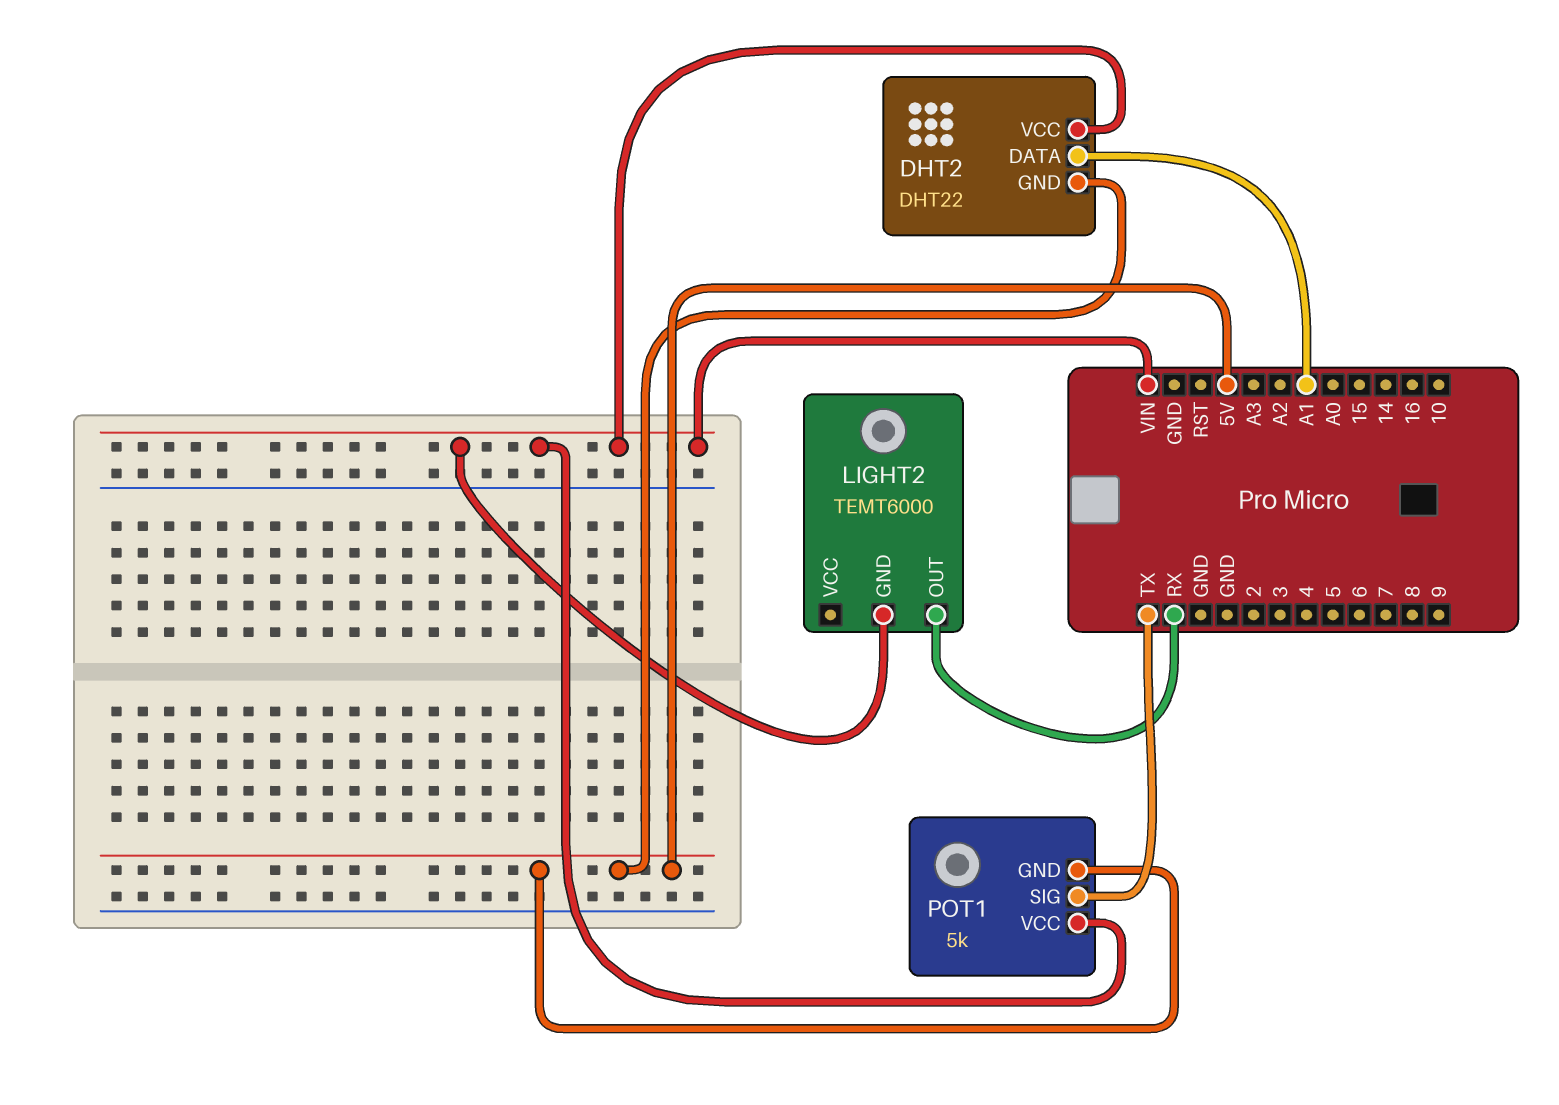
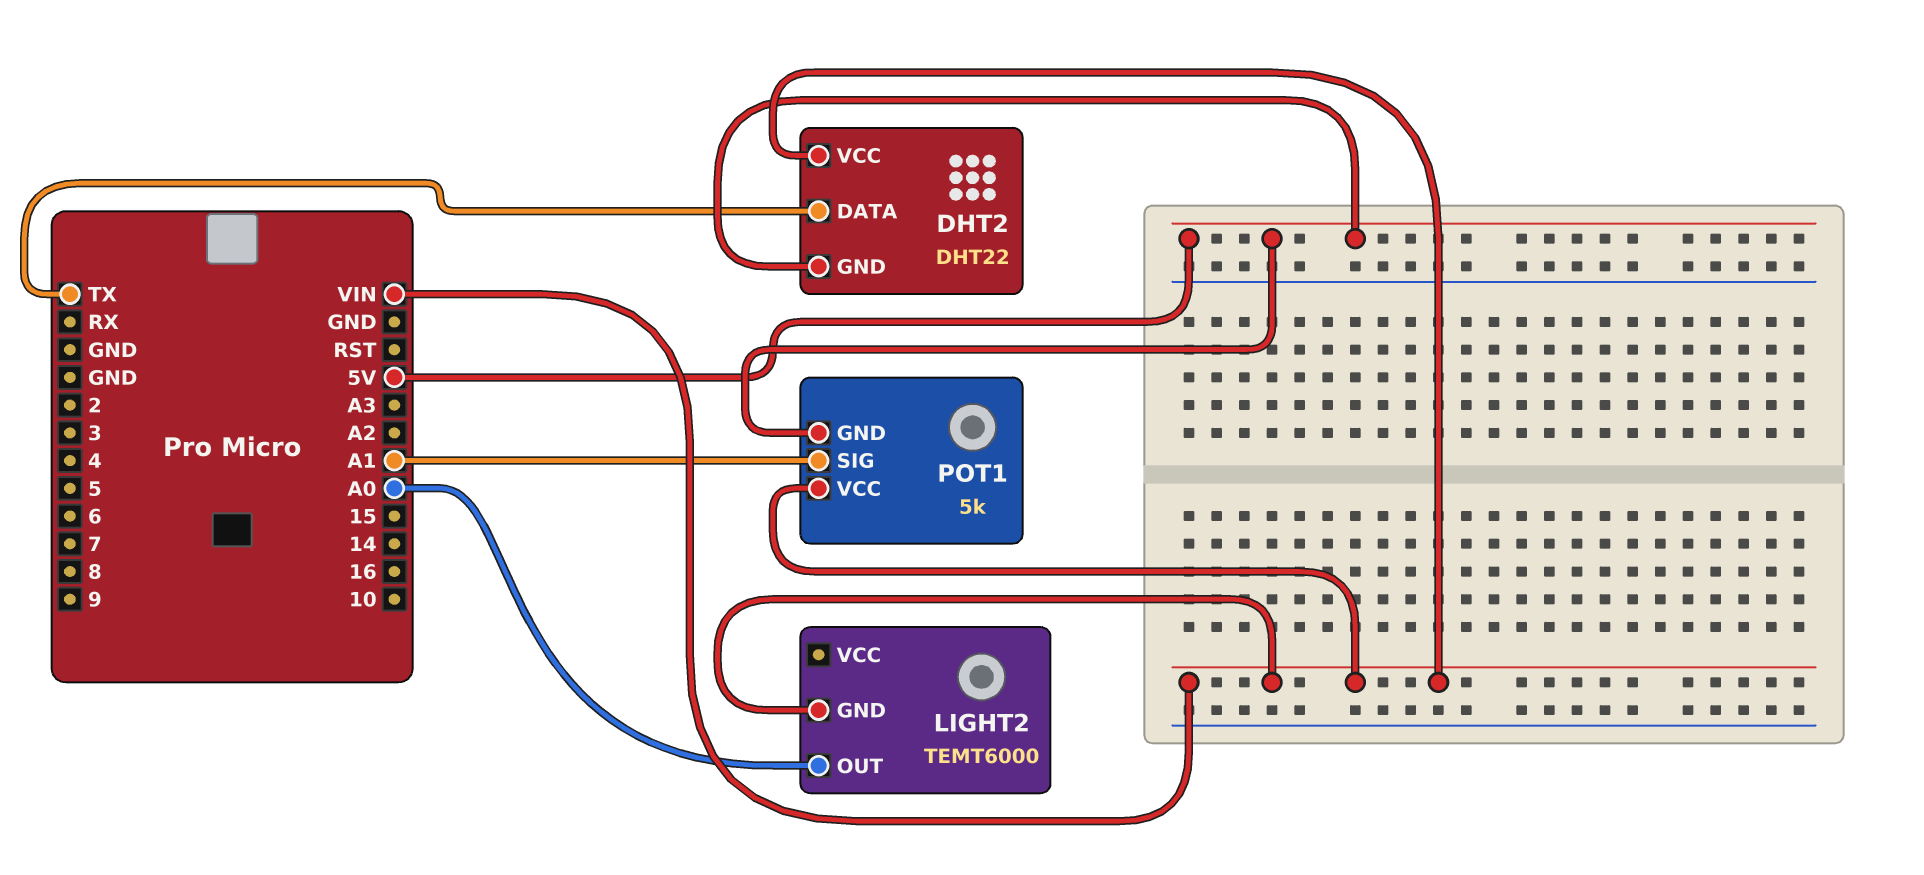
DHT2 pin DATA: A1 -> TX
LIGHT2 pin OUT: RX -> A0
POT1 pin SIG: TX -> A1

